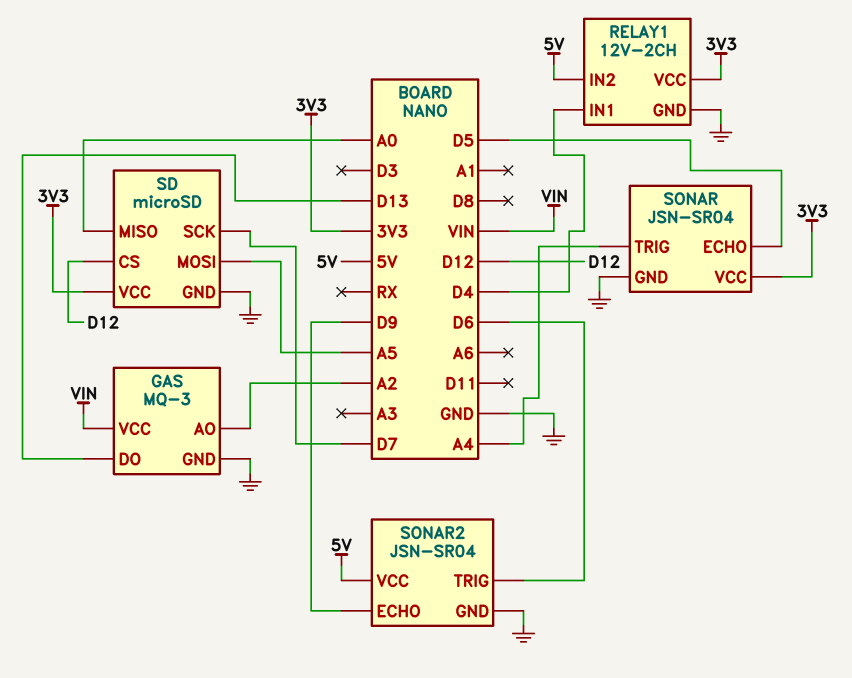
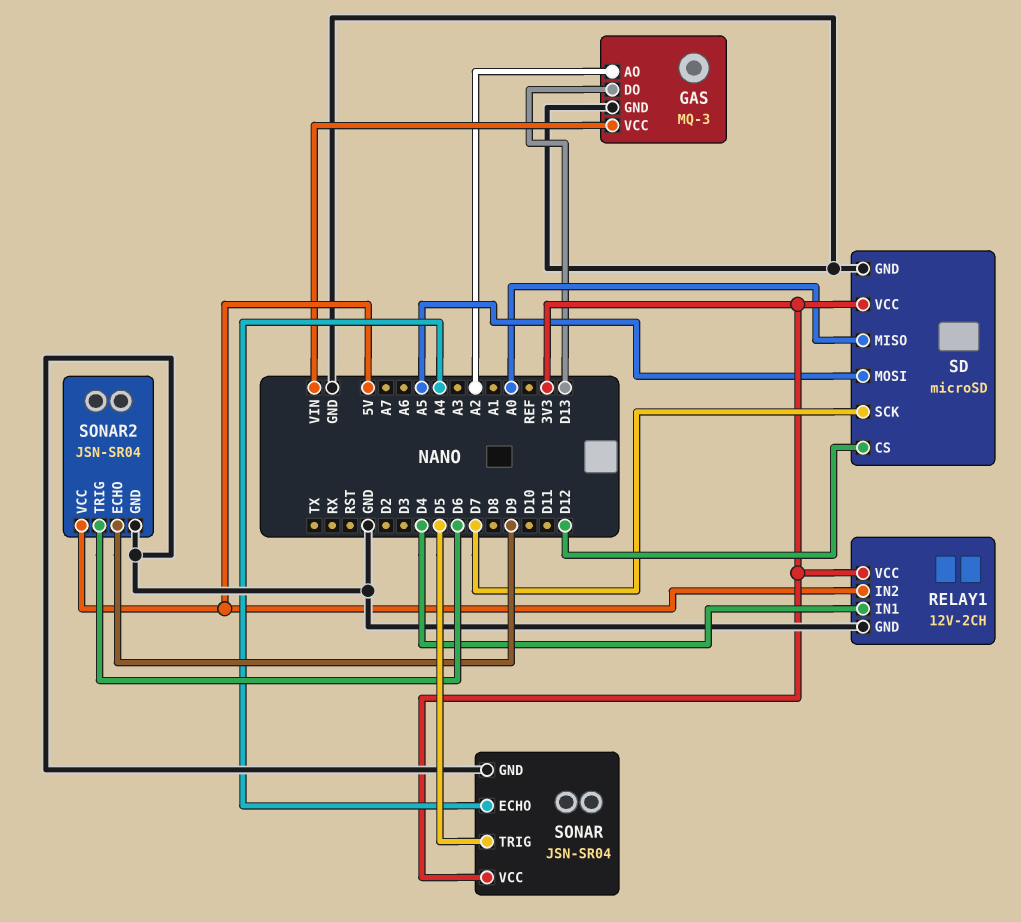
SONAR pin ECHO: D5 -> A4
SONAR pin TRIG: A4 -> D5

